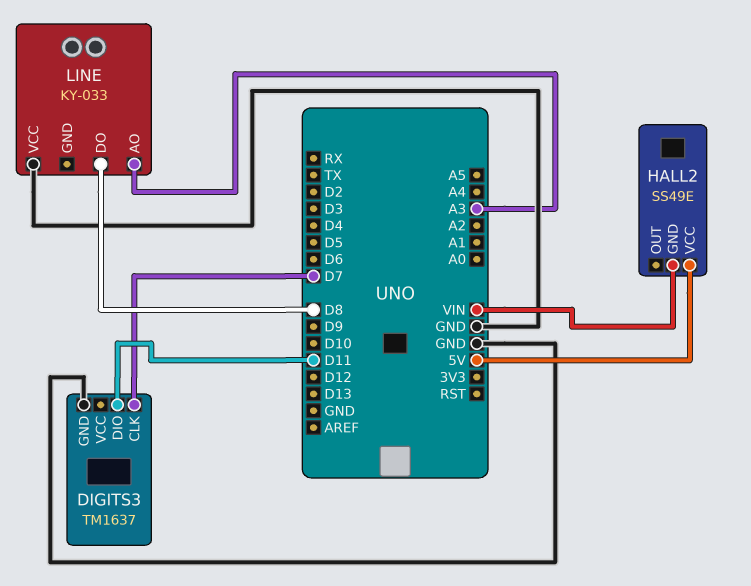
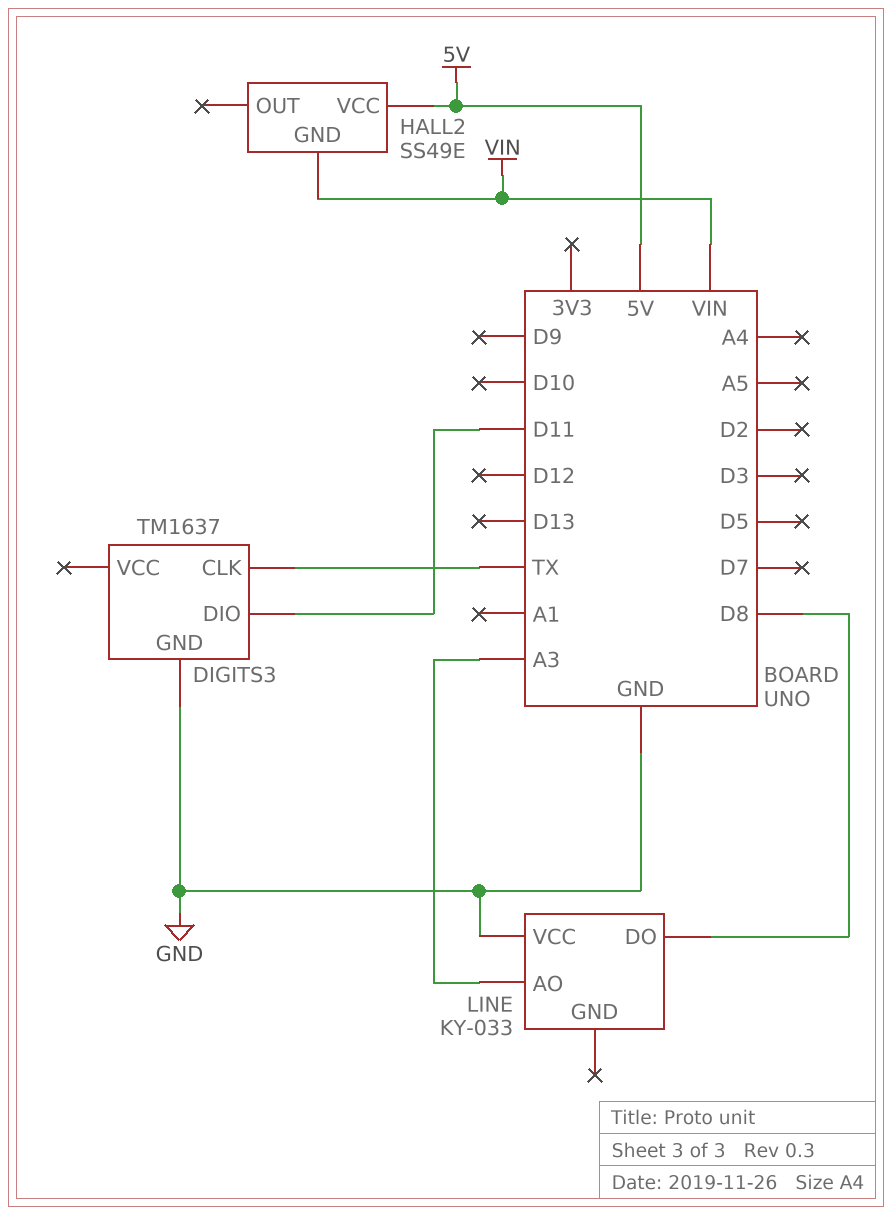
DIGITS3 pin CLK: D7 -> TX

